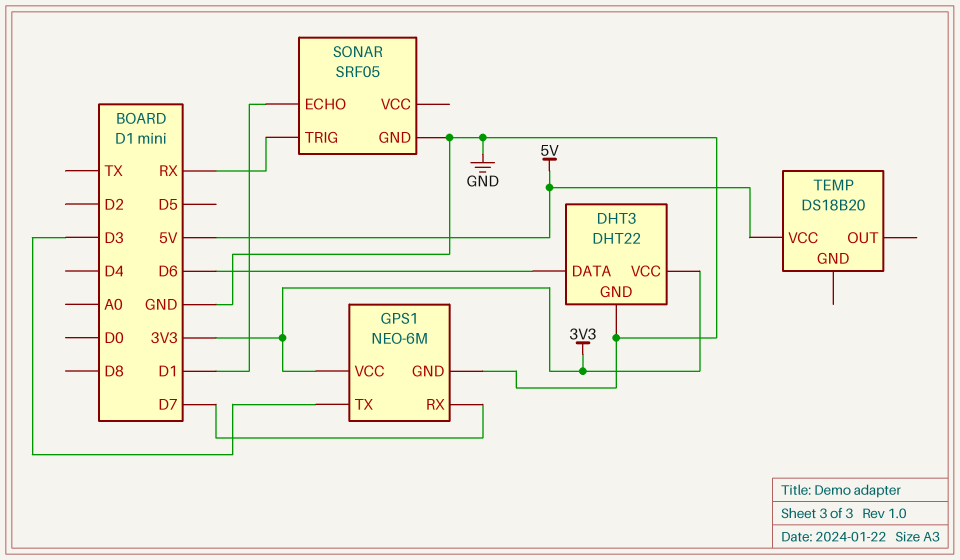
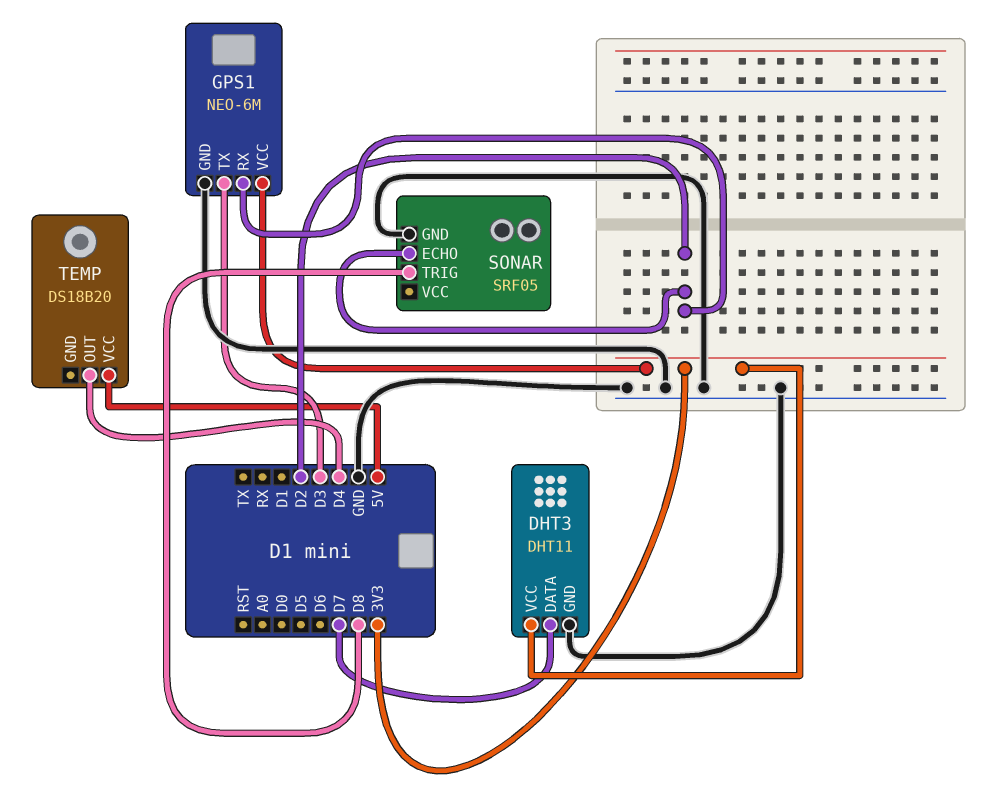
DHT3: DHT22 -> DHT11
DHT3 pin DATA: D6 -> D7
GPS1 pin RX: D7 -> D2
SONAR pin ECHO: D1 -> D2
SONAR pin TRIG: RX -> D8
TEMP pin OUT: none -> D4

